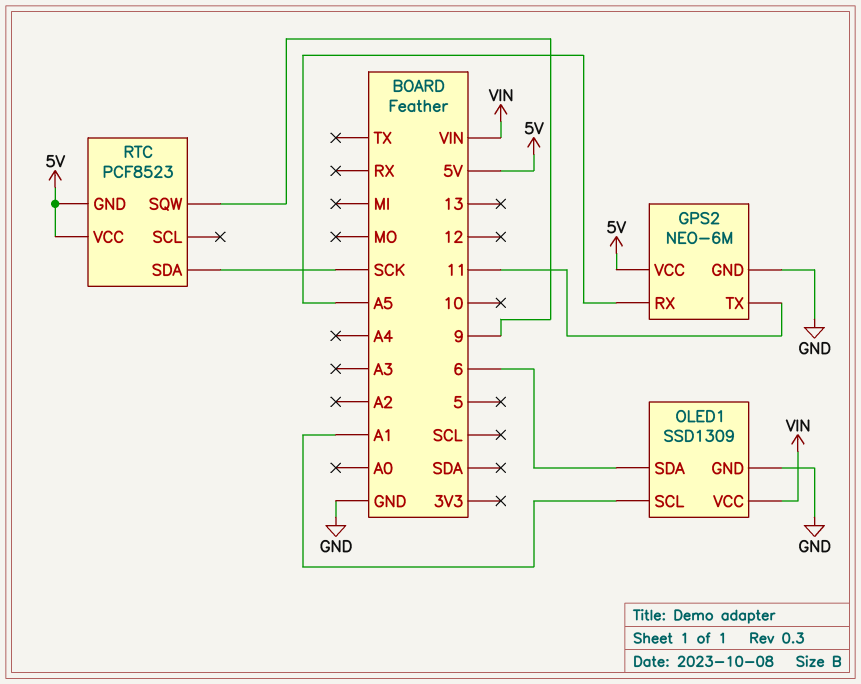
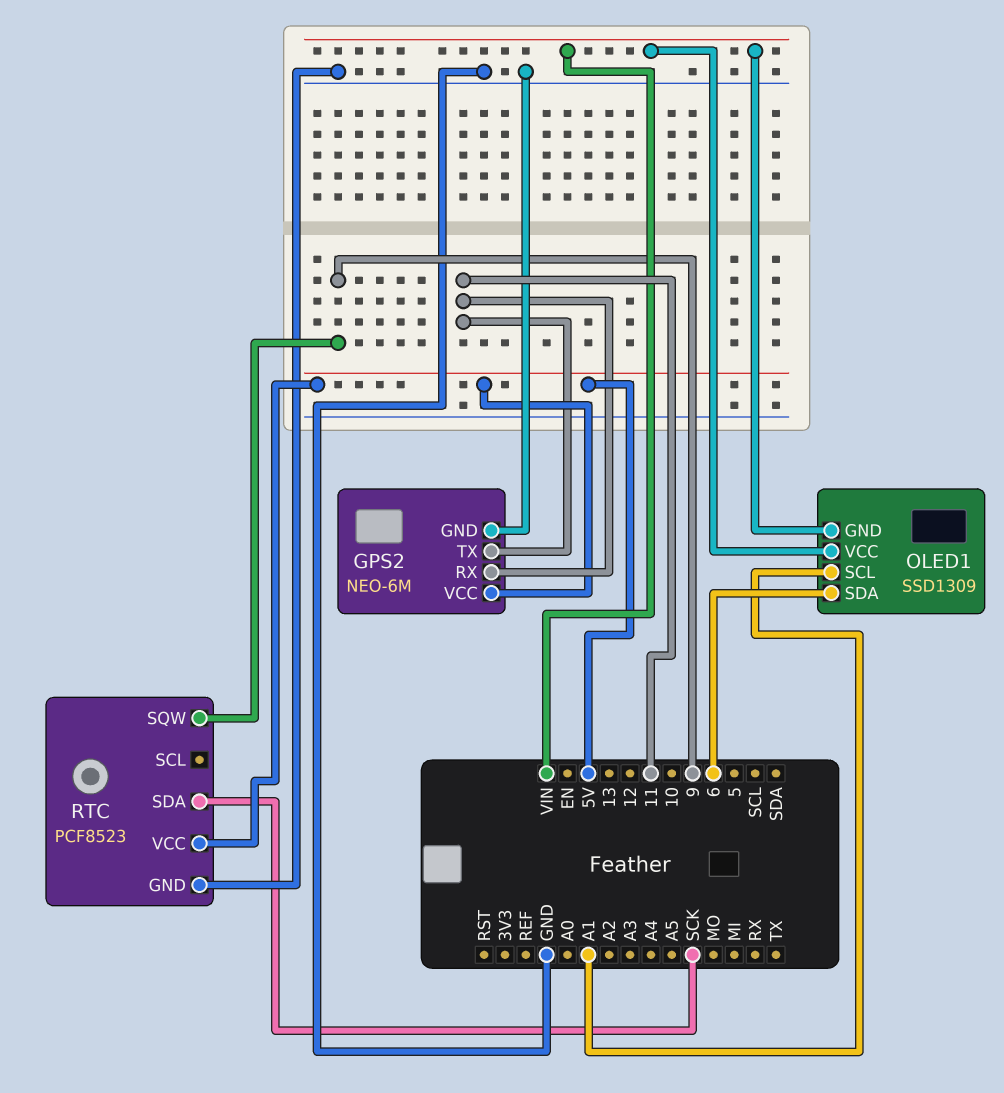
GPS2 pin RX: A5 -> 11
OLED1 pin GND: GND -> VIN
RTC pin GND: 5V -> GND

